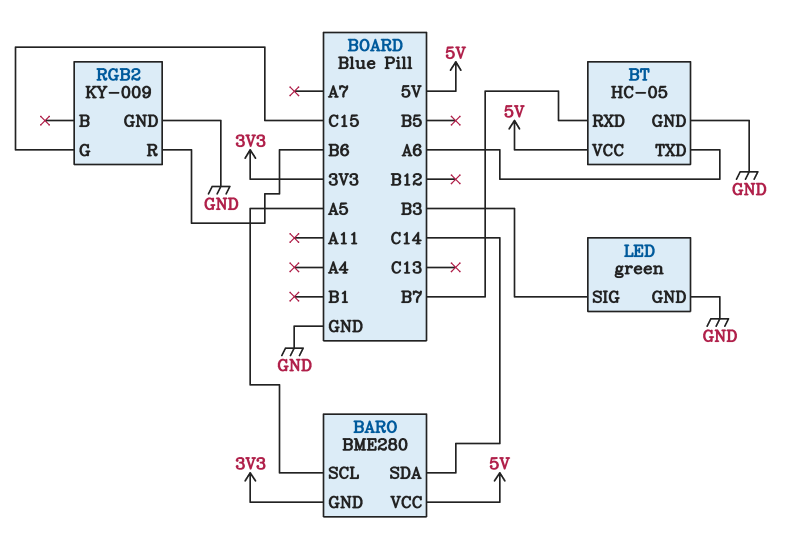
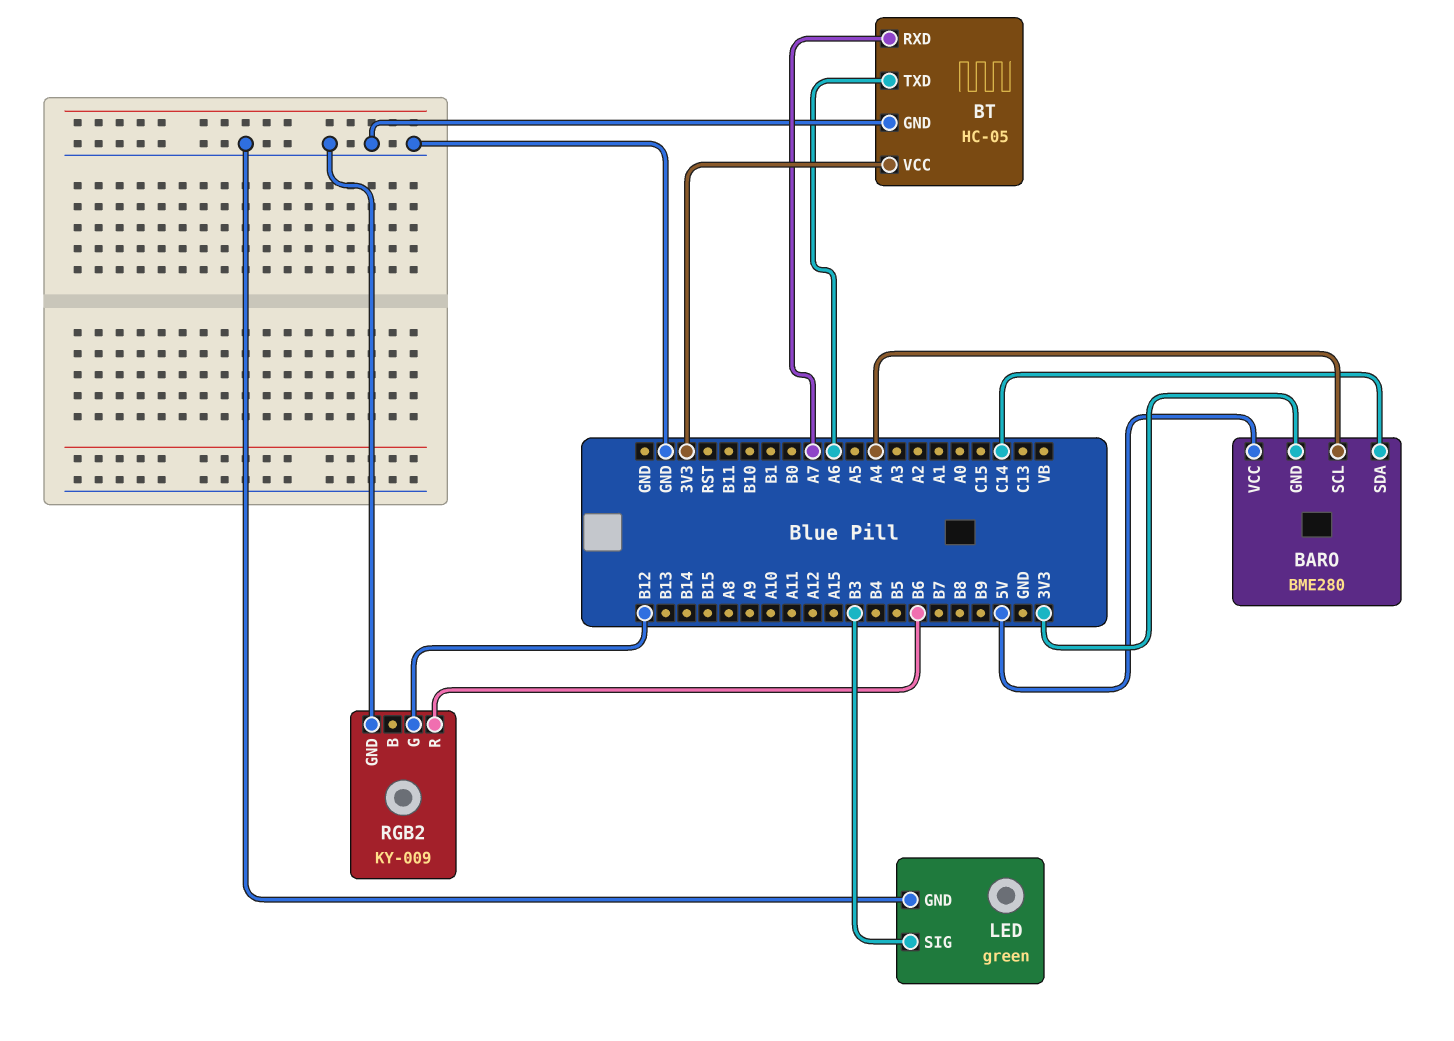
BARO pin SCL: A5 -> A4
BT pin RXD: B7 -> A7
BT pin VCC: 5V -> 3V3
RGB2 pin G: C15 -> B12

